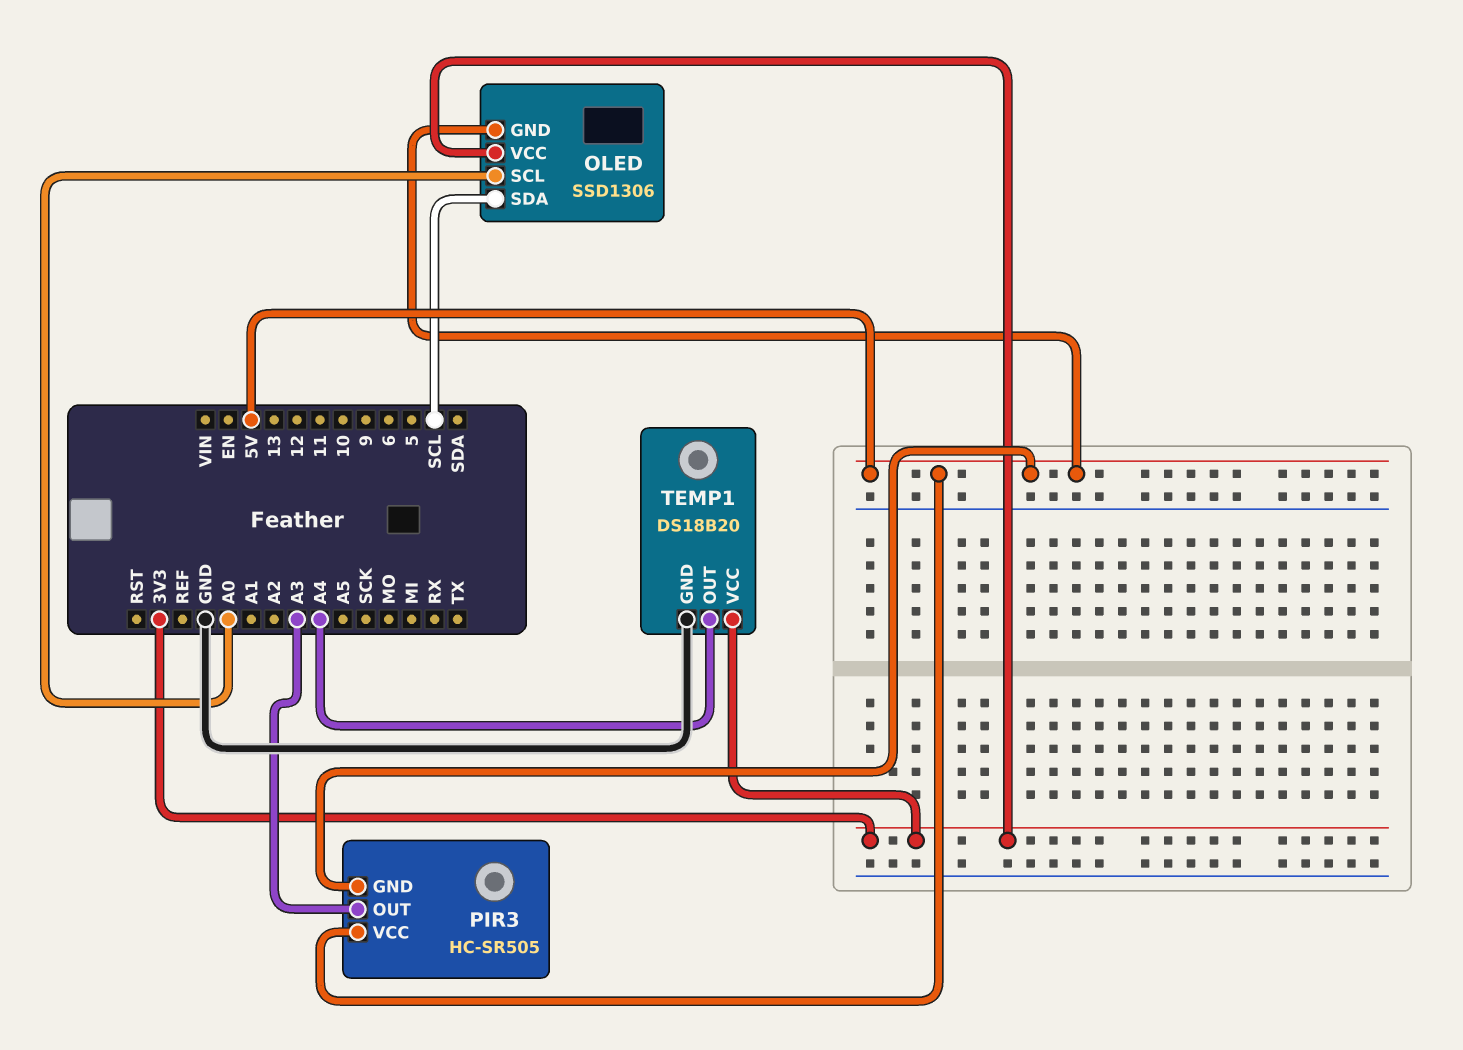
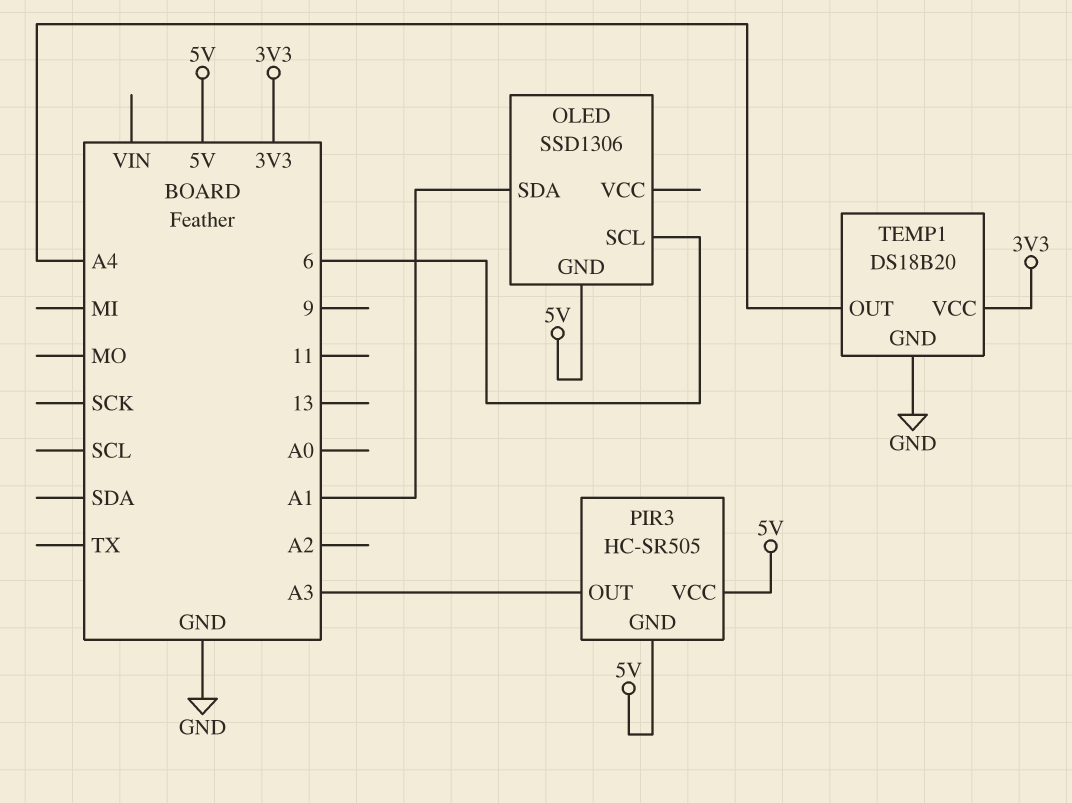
OLED pin SCL: A0 -> 6
OLED pin SDA: SCL -> A1
OLED pin VCC: 3V3 -> none

